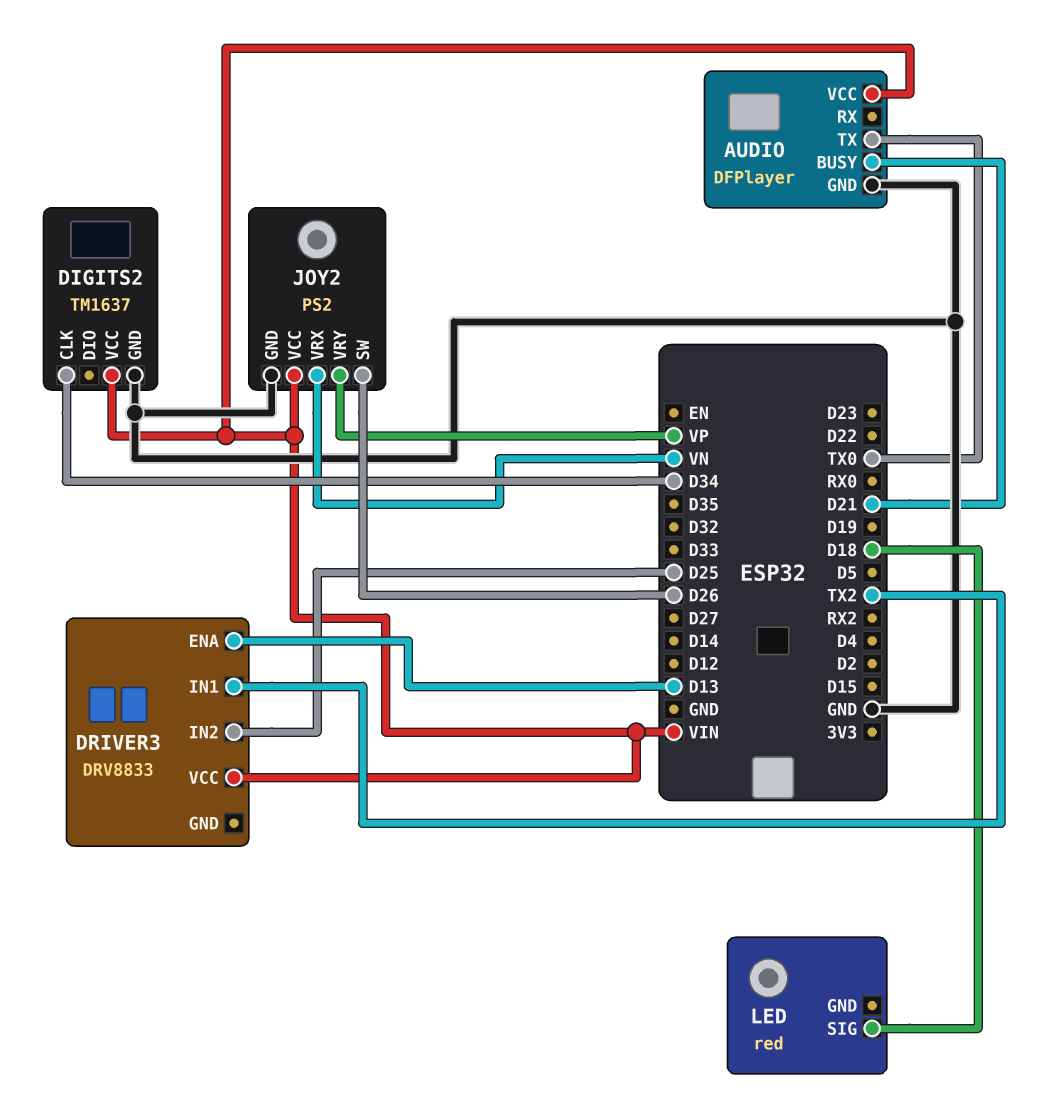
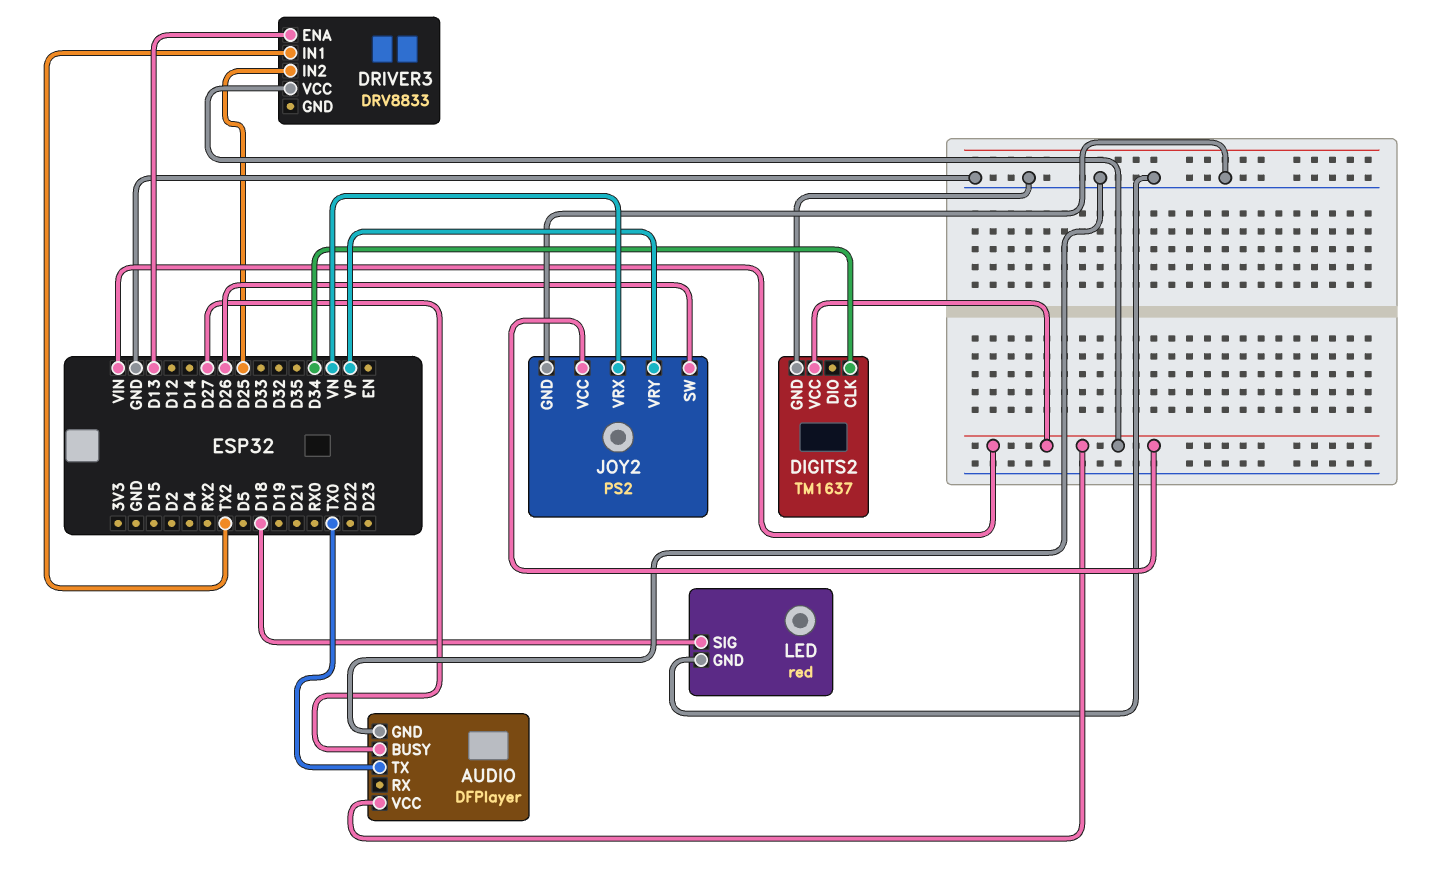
AUDIO pin BUSY: D21 -> D27
LED pin GND: none -> GND

